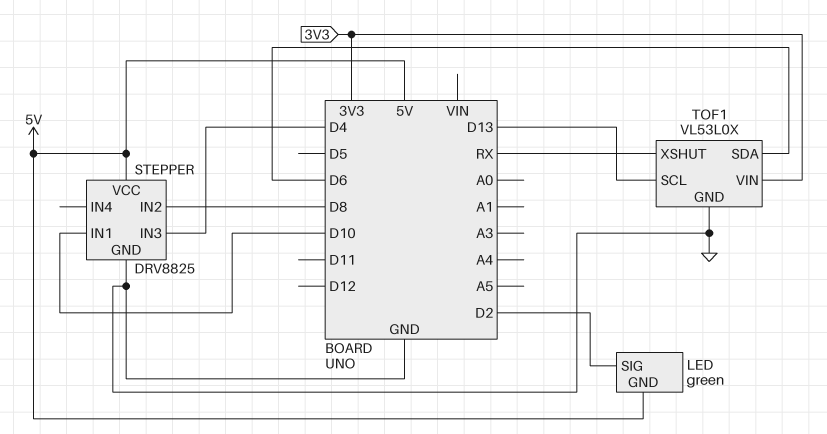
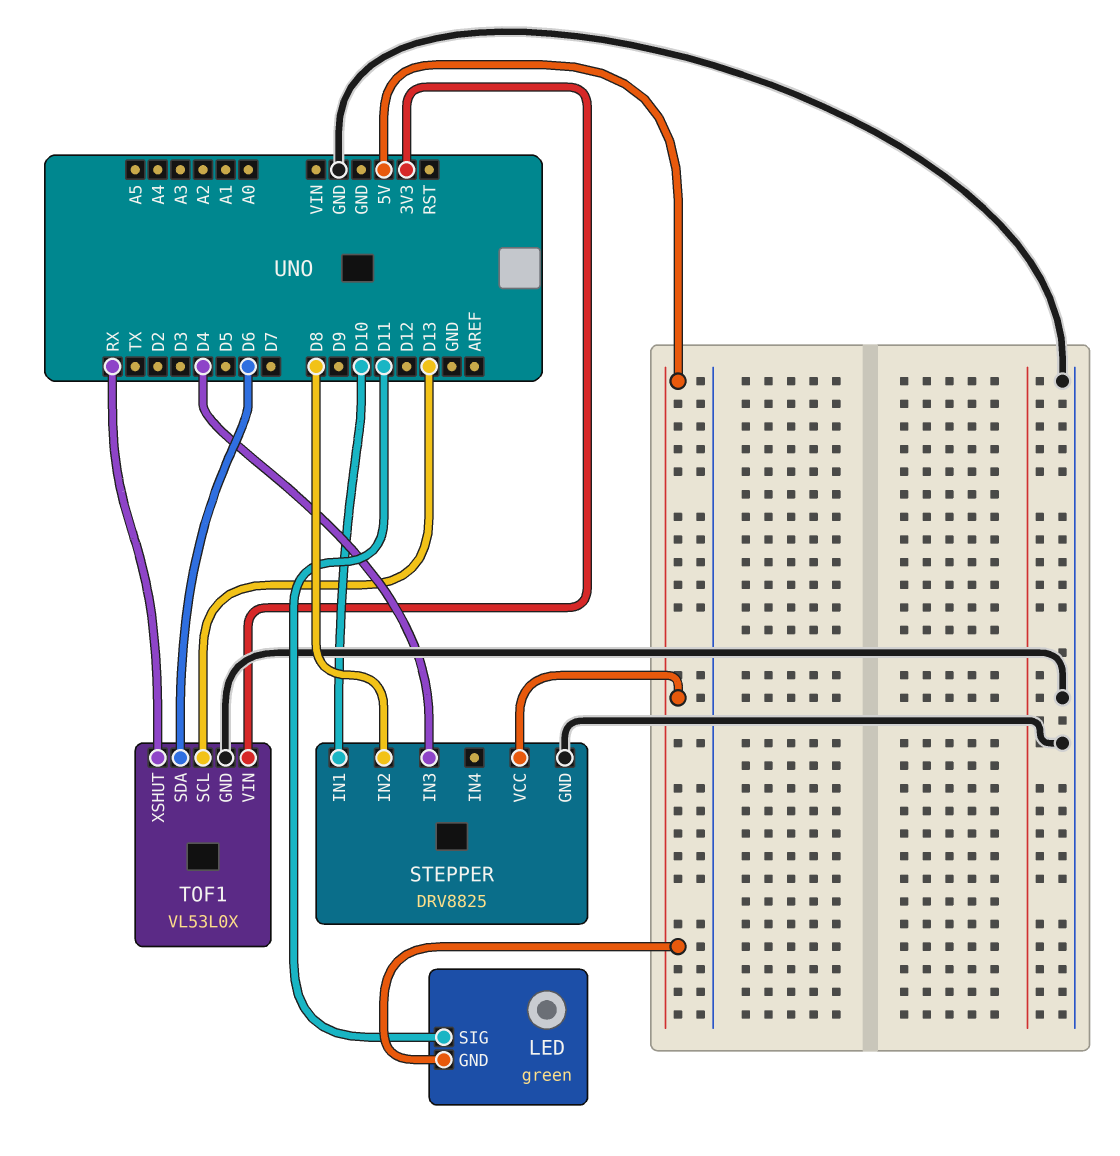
LED pin SIG: D2 -> D11

